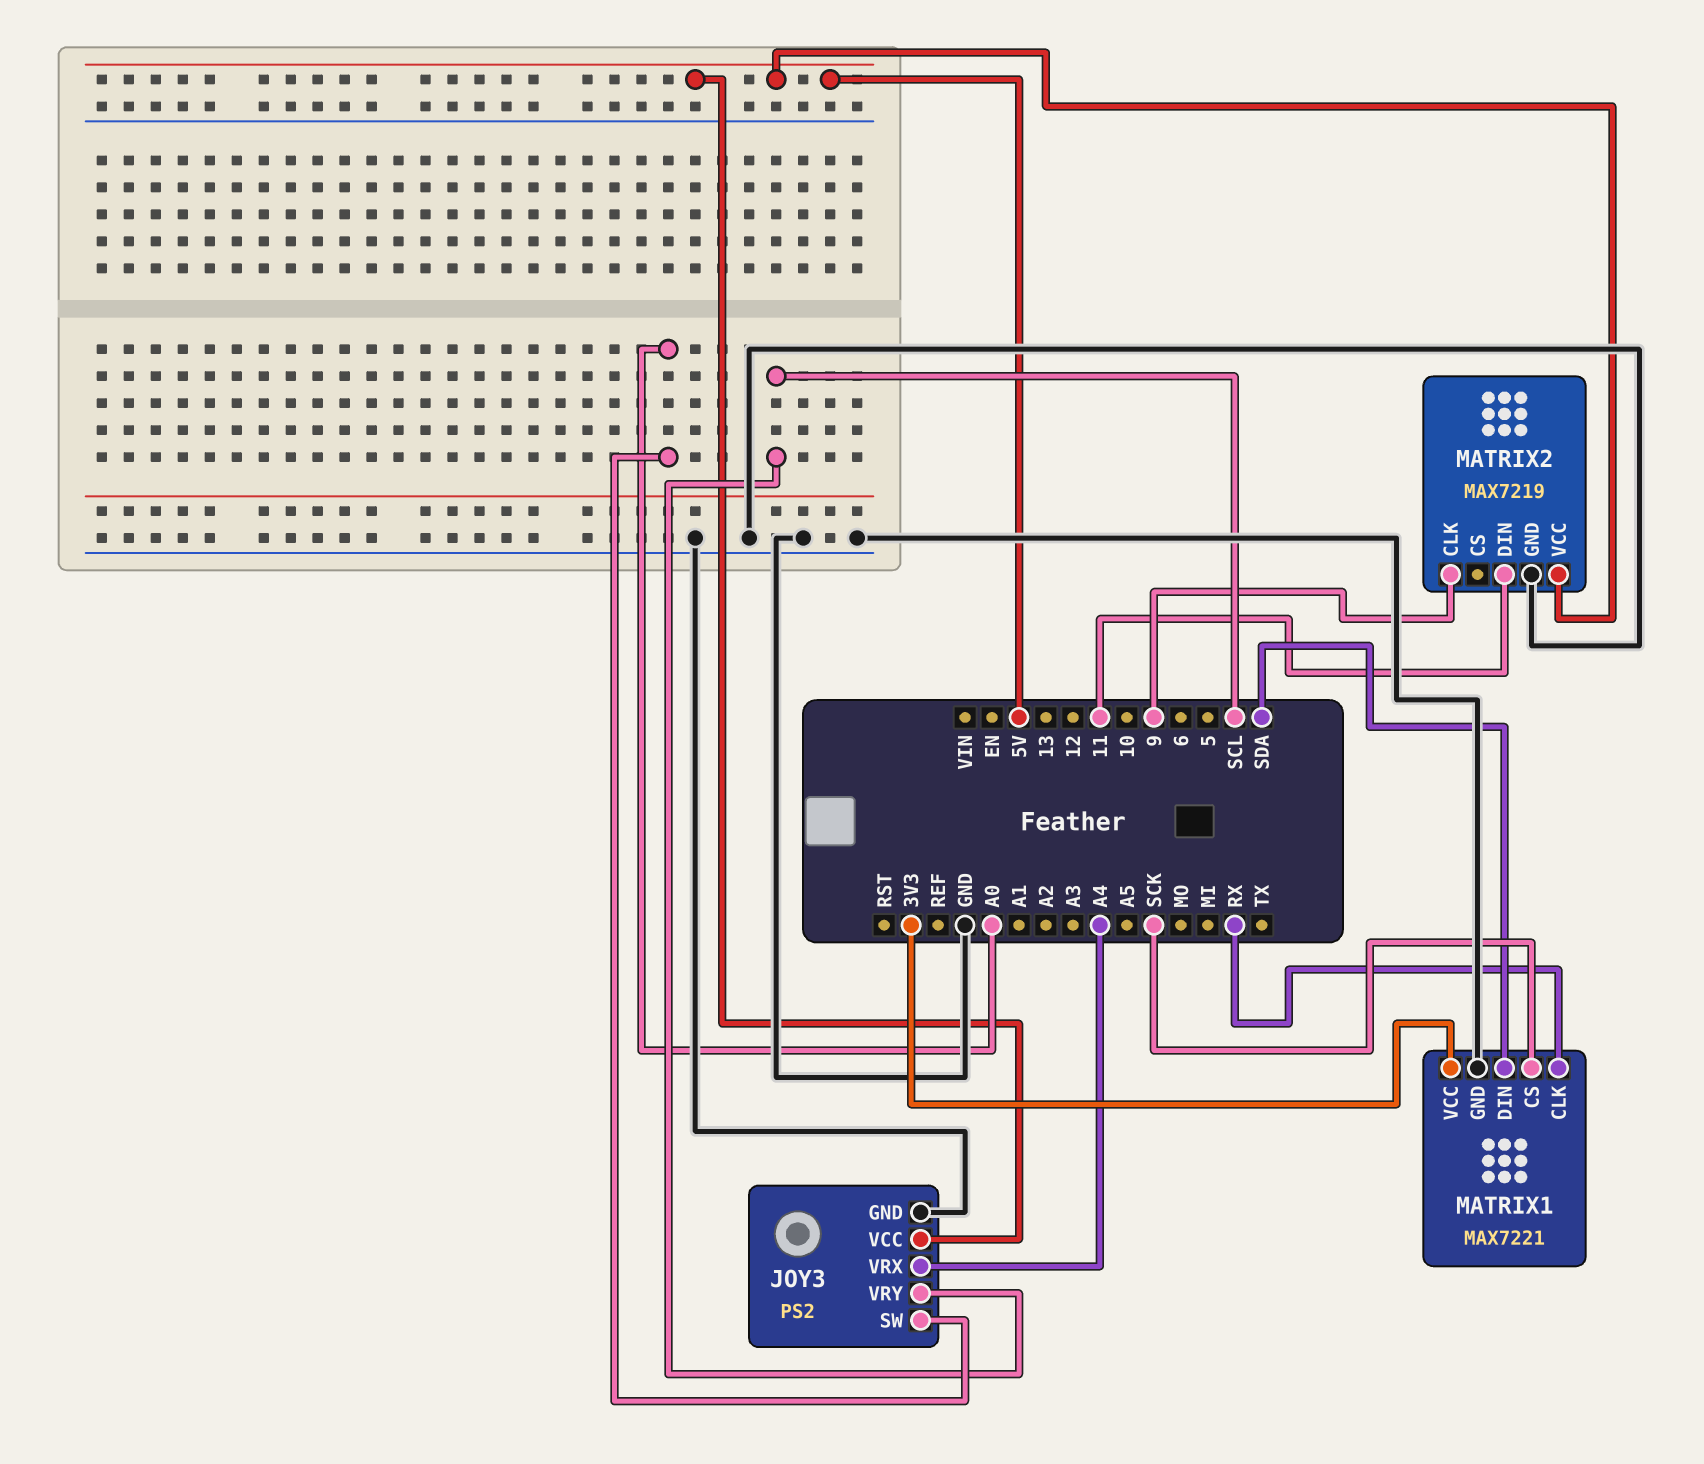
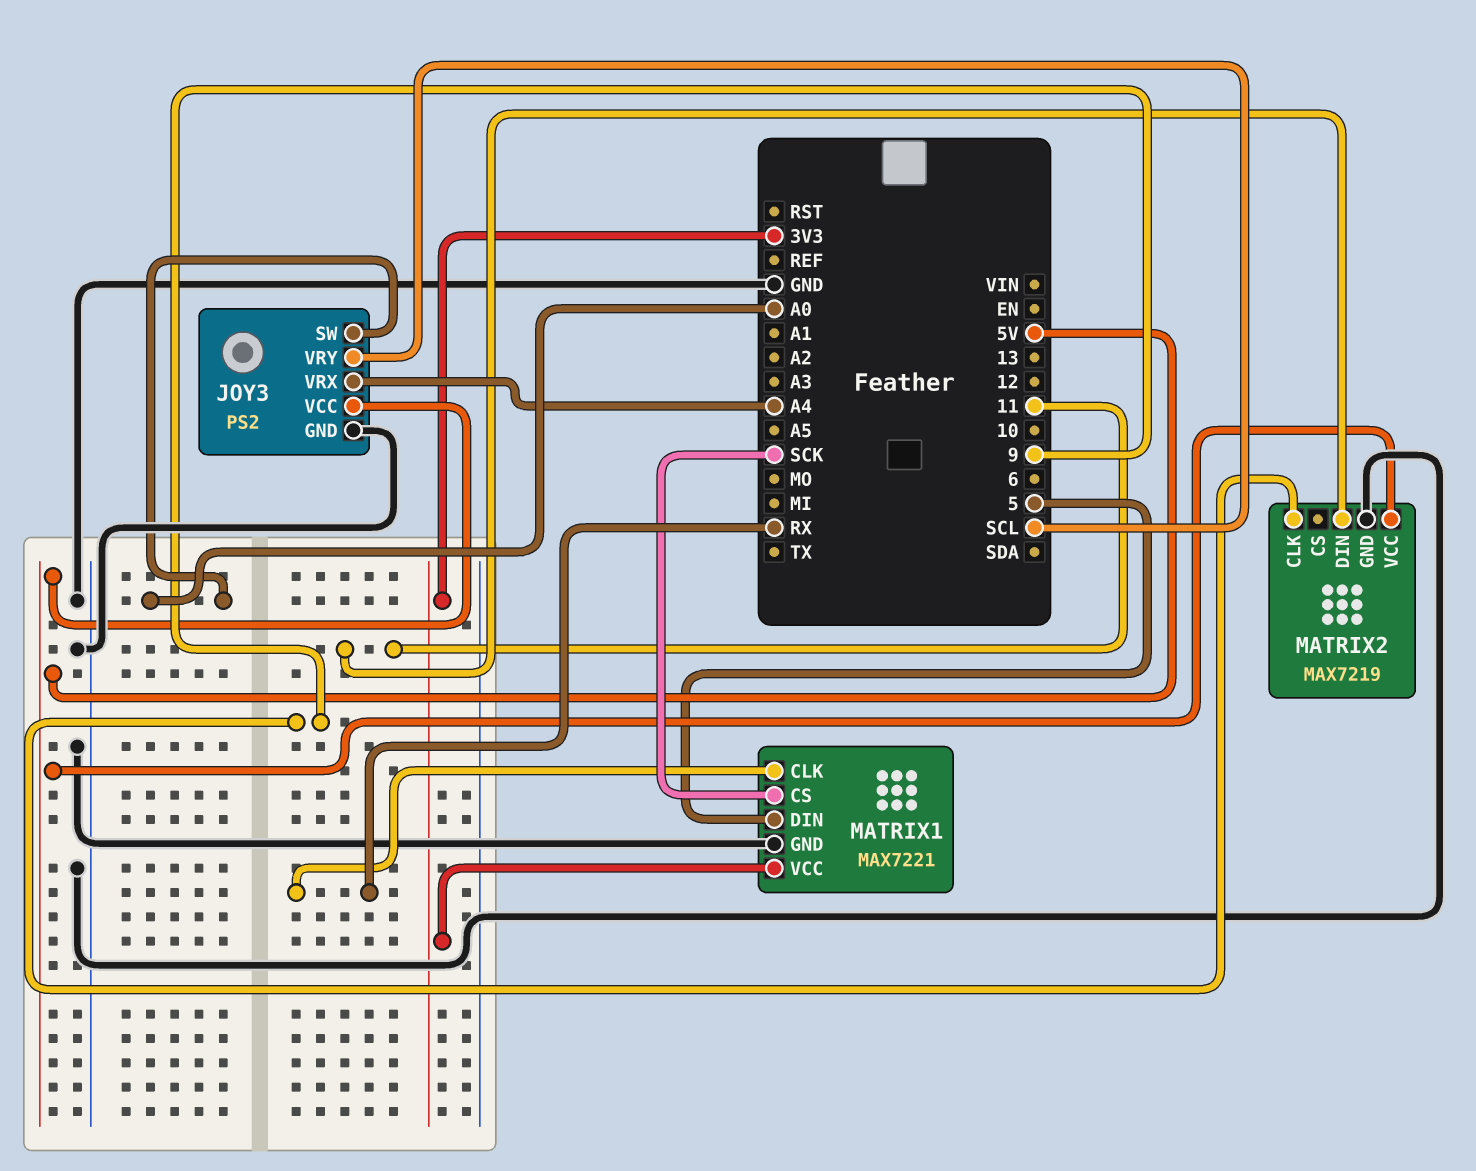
MATRIX1 pin DIN: SDA -> 5

